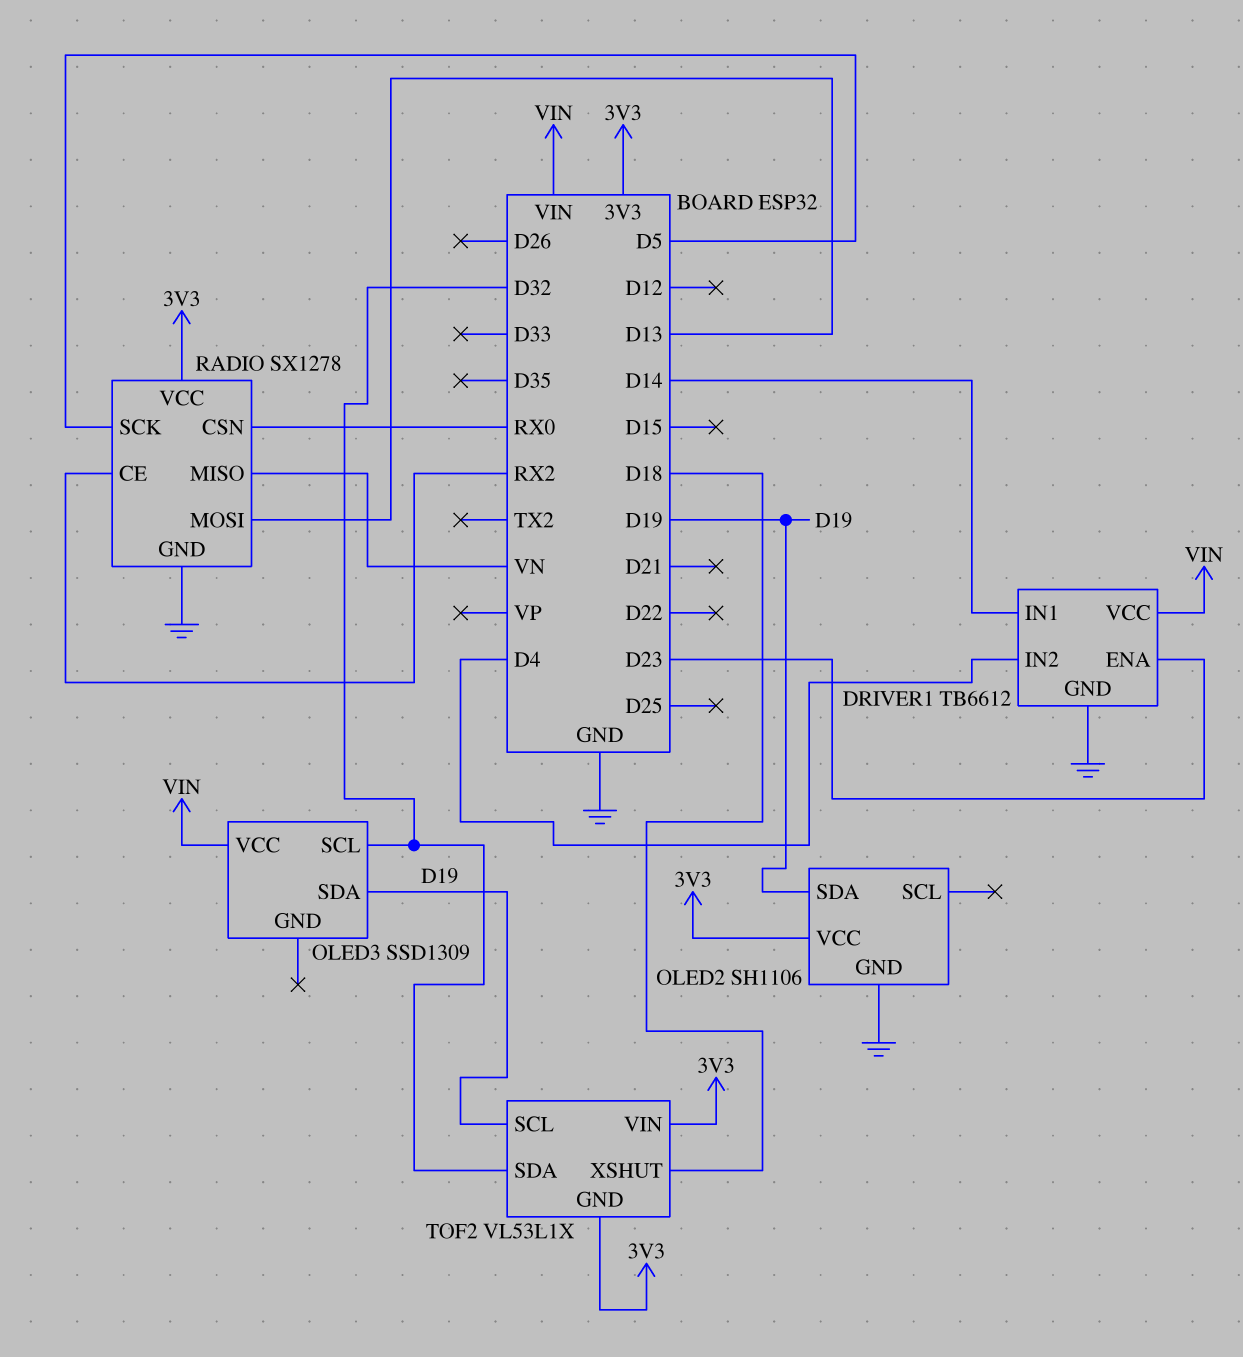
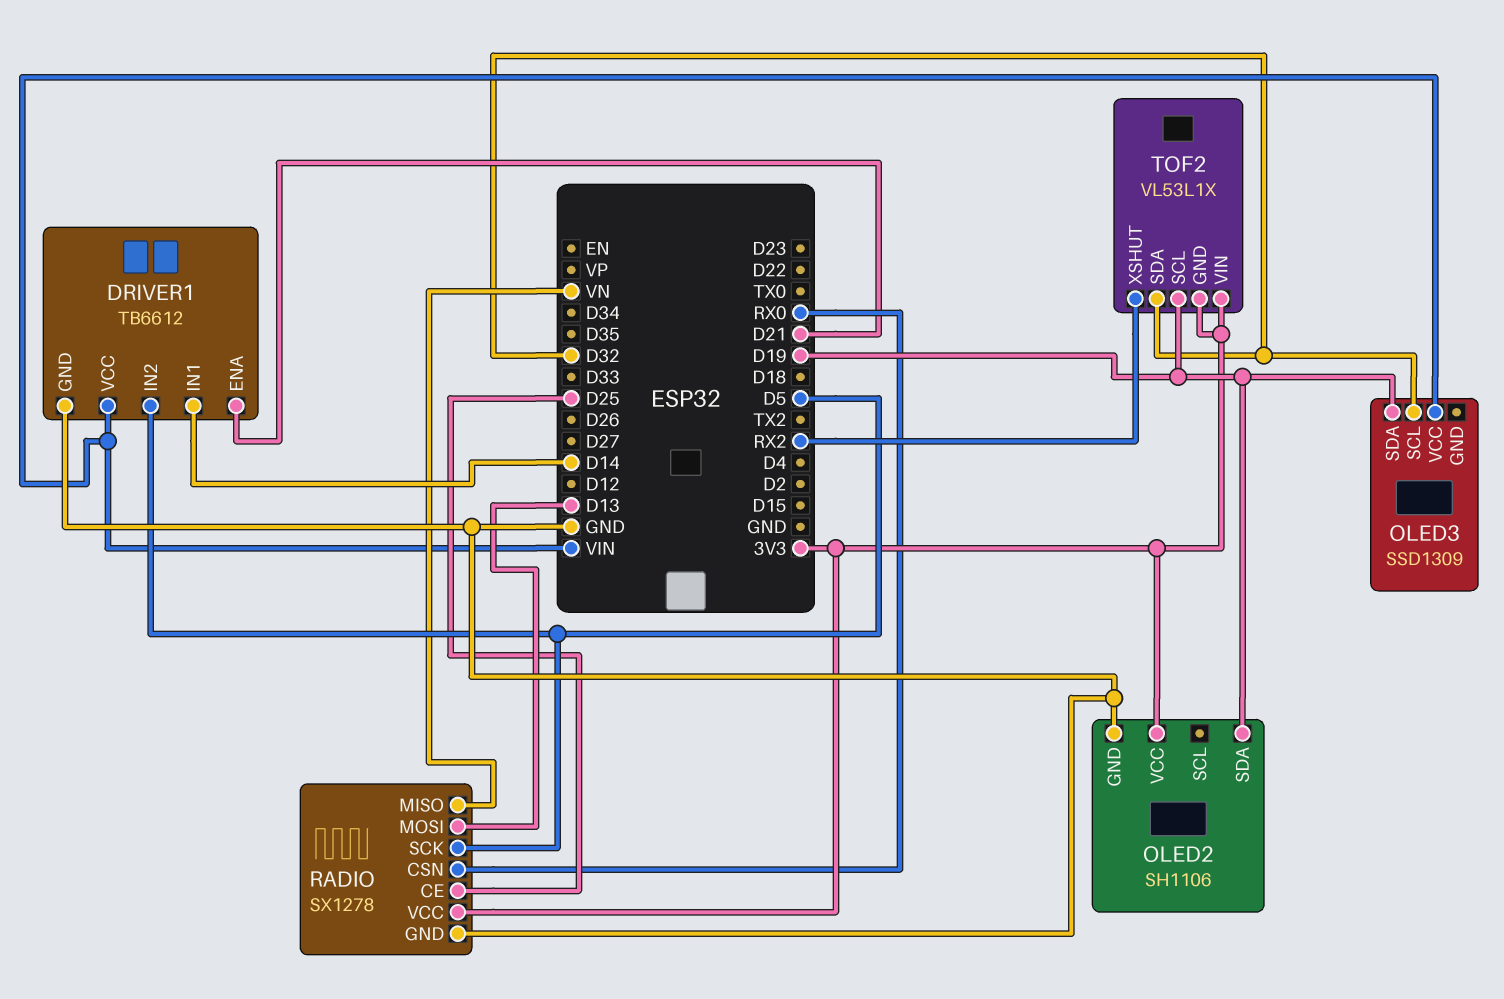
DRIVER1 pin ENA: D23 -> D21
DRIVER1 pin IN2: D4 -> D5
RADIO pin CE: RX2 -> D25
TOF2 pin XSHUT: D18 -> RX2

